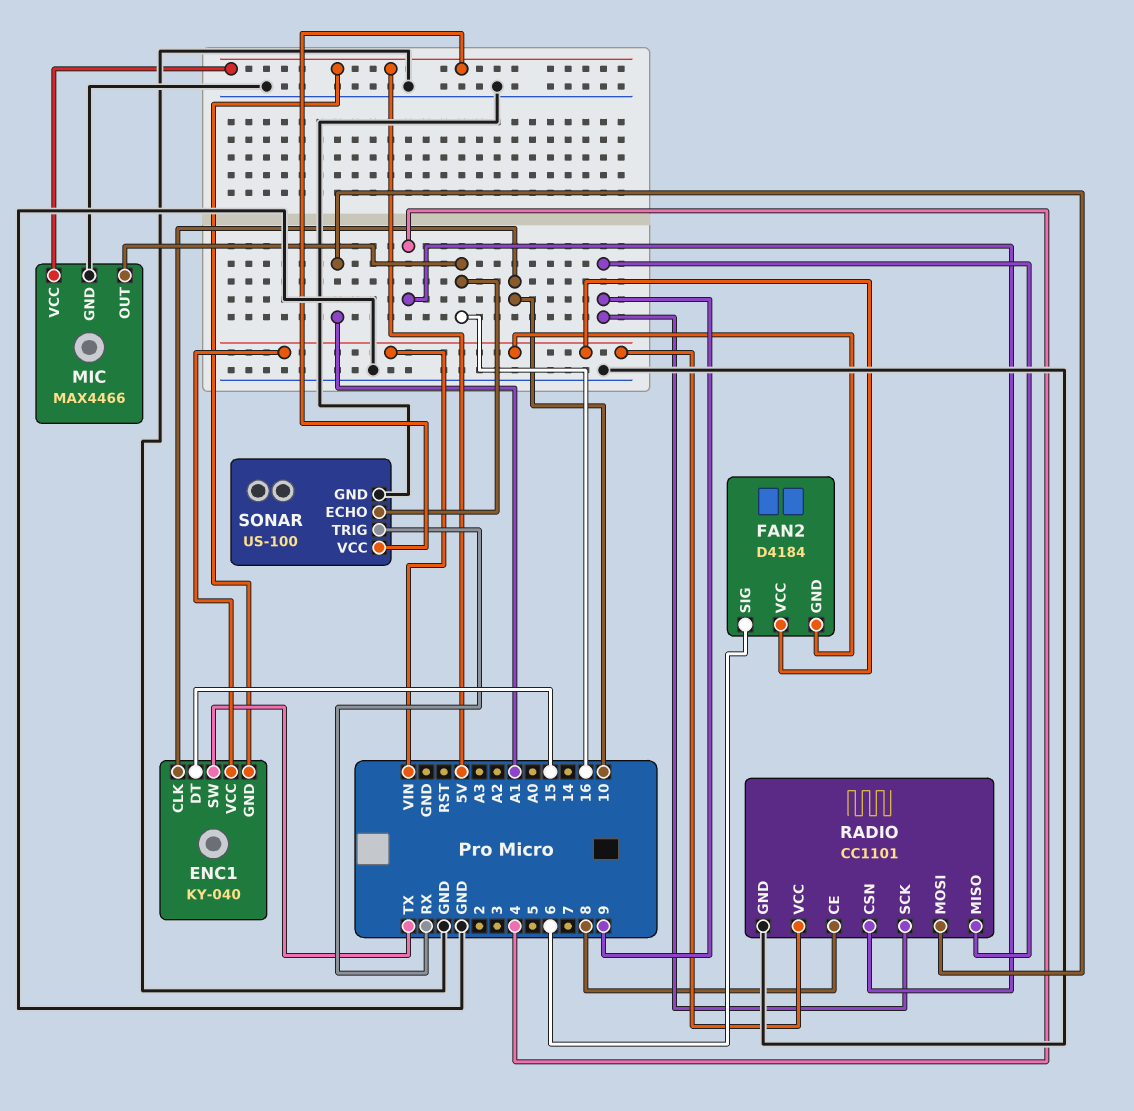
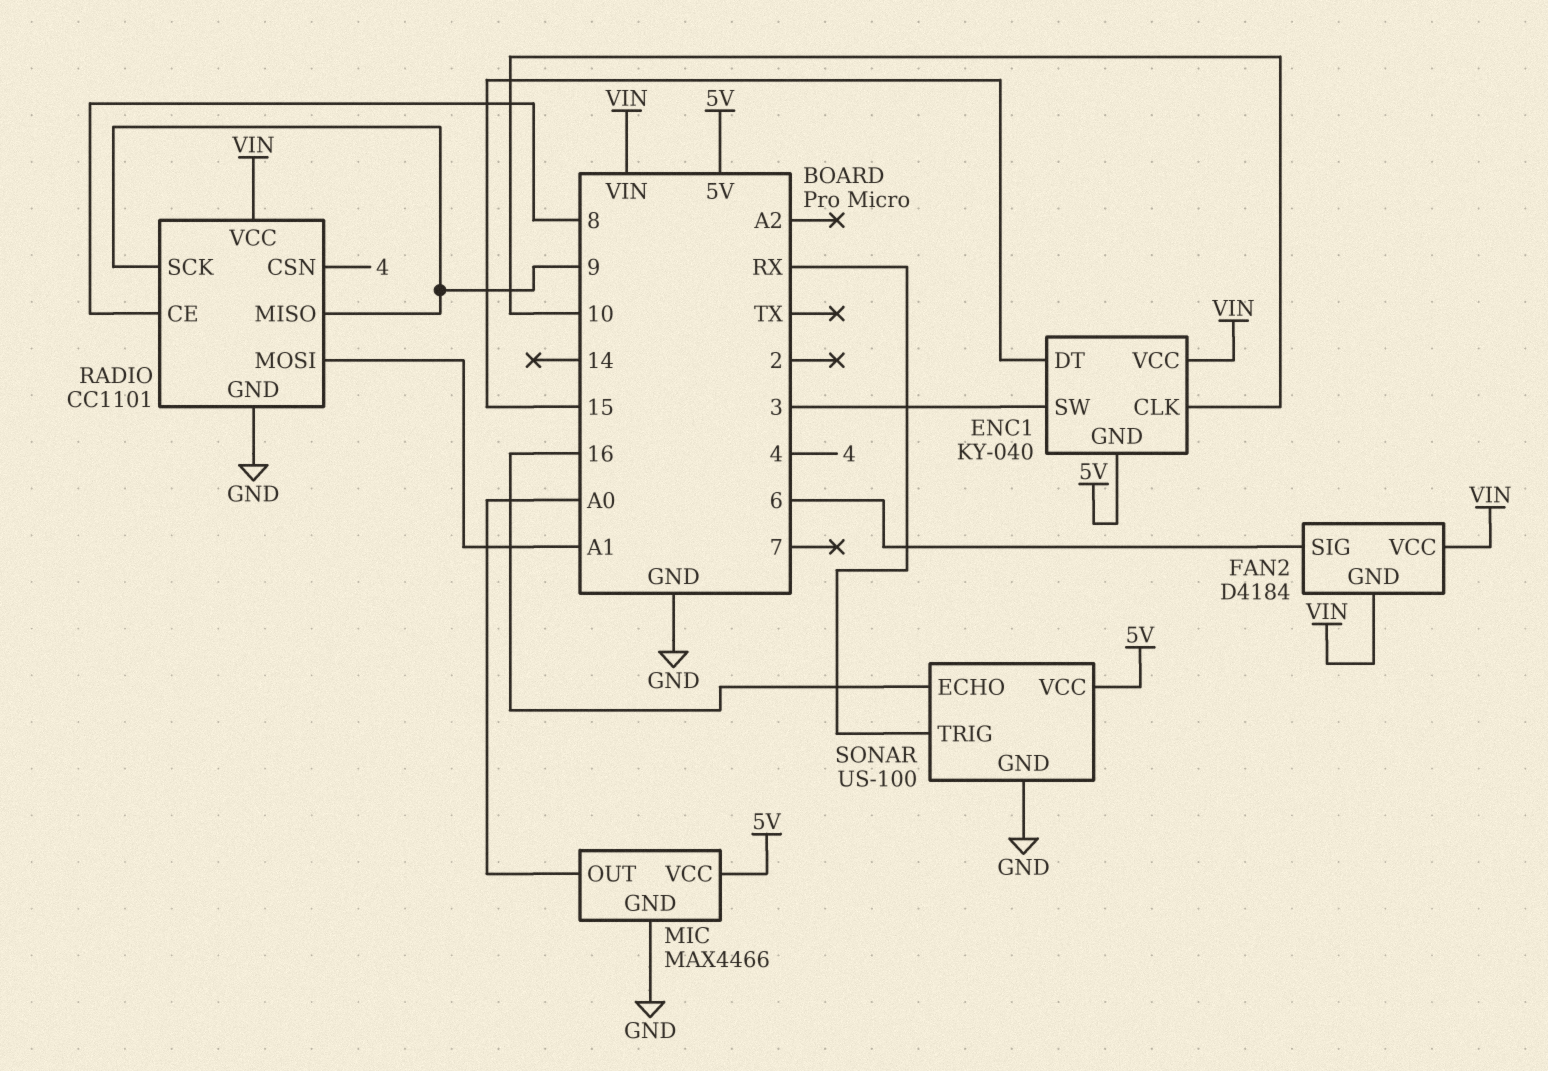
ENC1 pin SW: TX -> 3
MIC pin OUT: 16 -> A0

